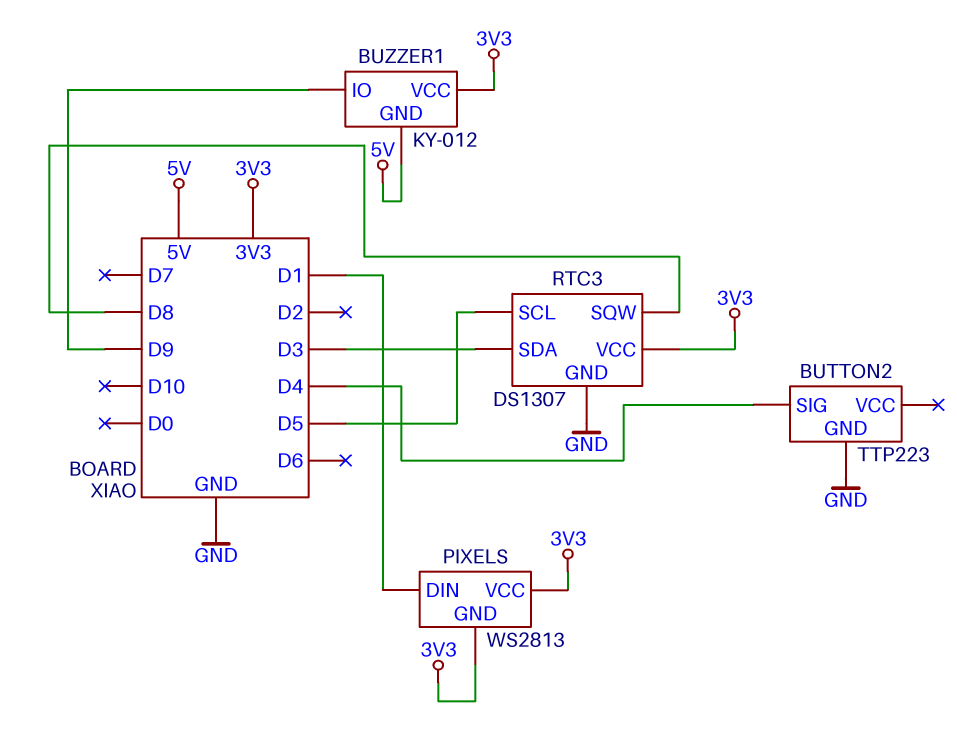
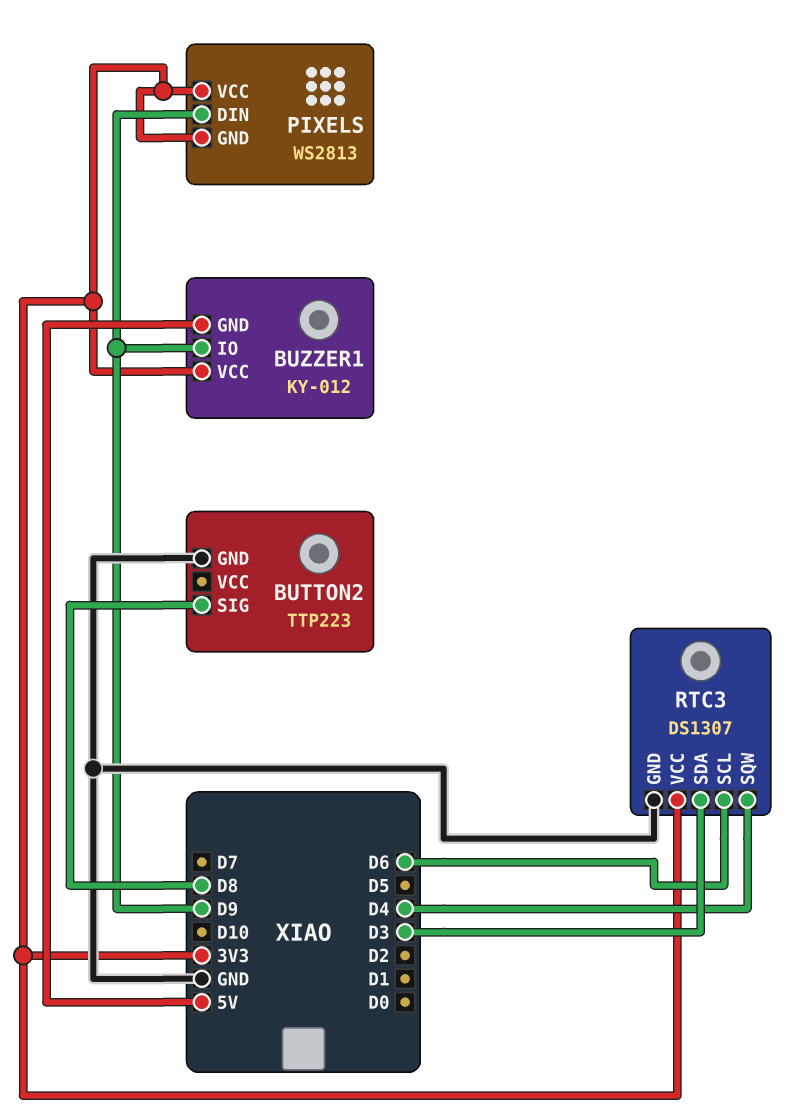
BUTTON2 pin SIG: D4 -> D8
PIXELS pin DIN: D1 -> D9
RTC3 pin SCL: D5 -> D6
RTC3 pin SQW: D8 -> D4

